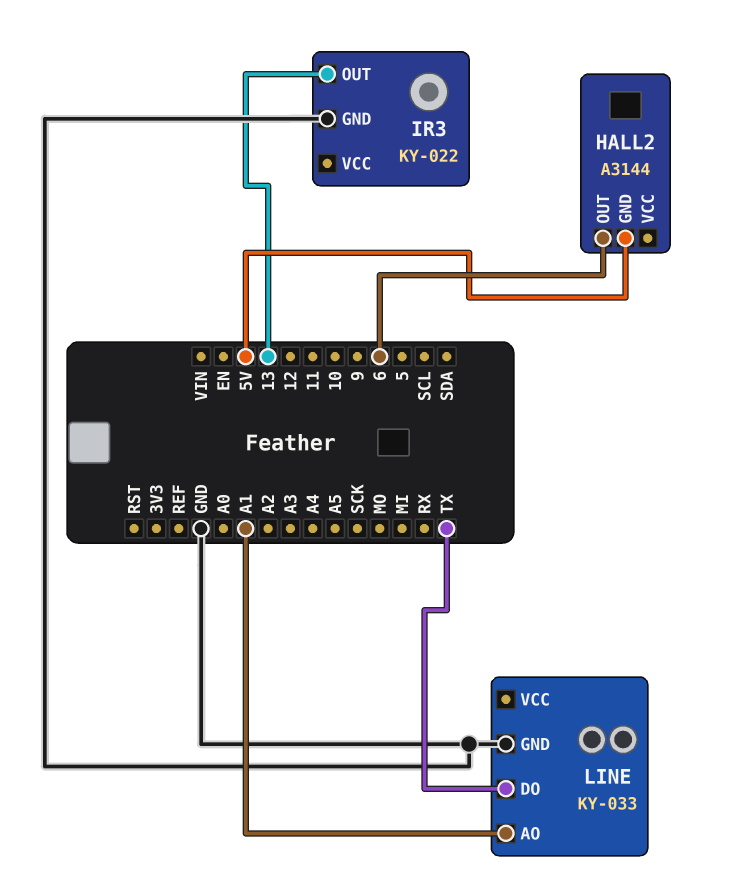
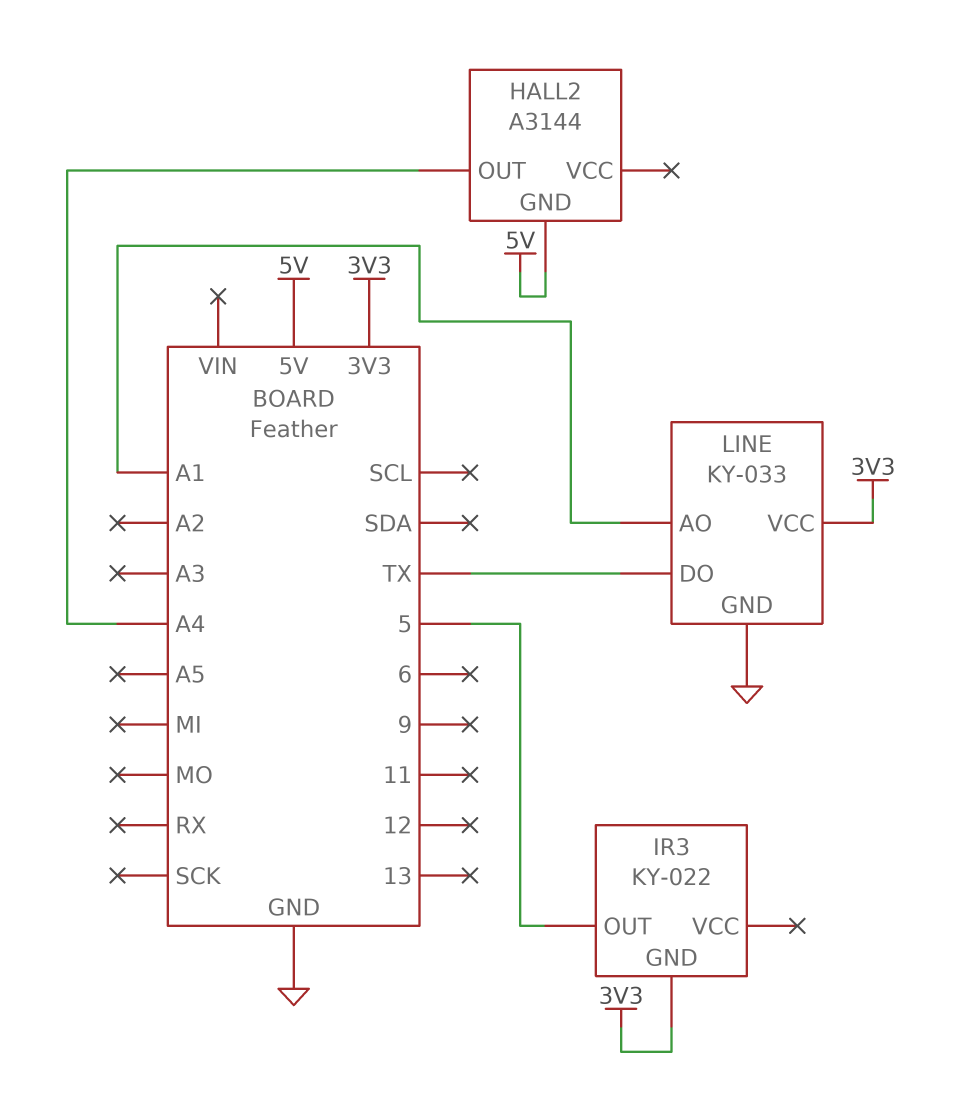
HALL2 pin OUT: 6 -> A4
IR3 pin GND: GND -> 3V3
IR3 pin OUT: 13 -> 5
LINE pin VCC: none -> 3V3

